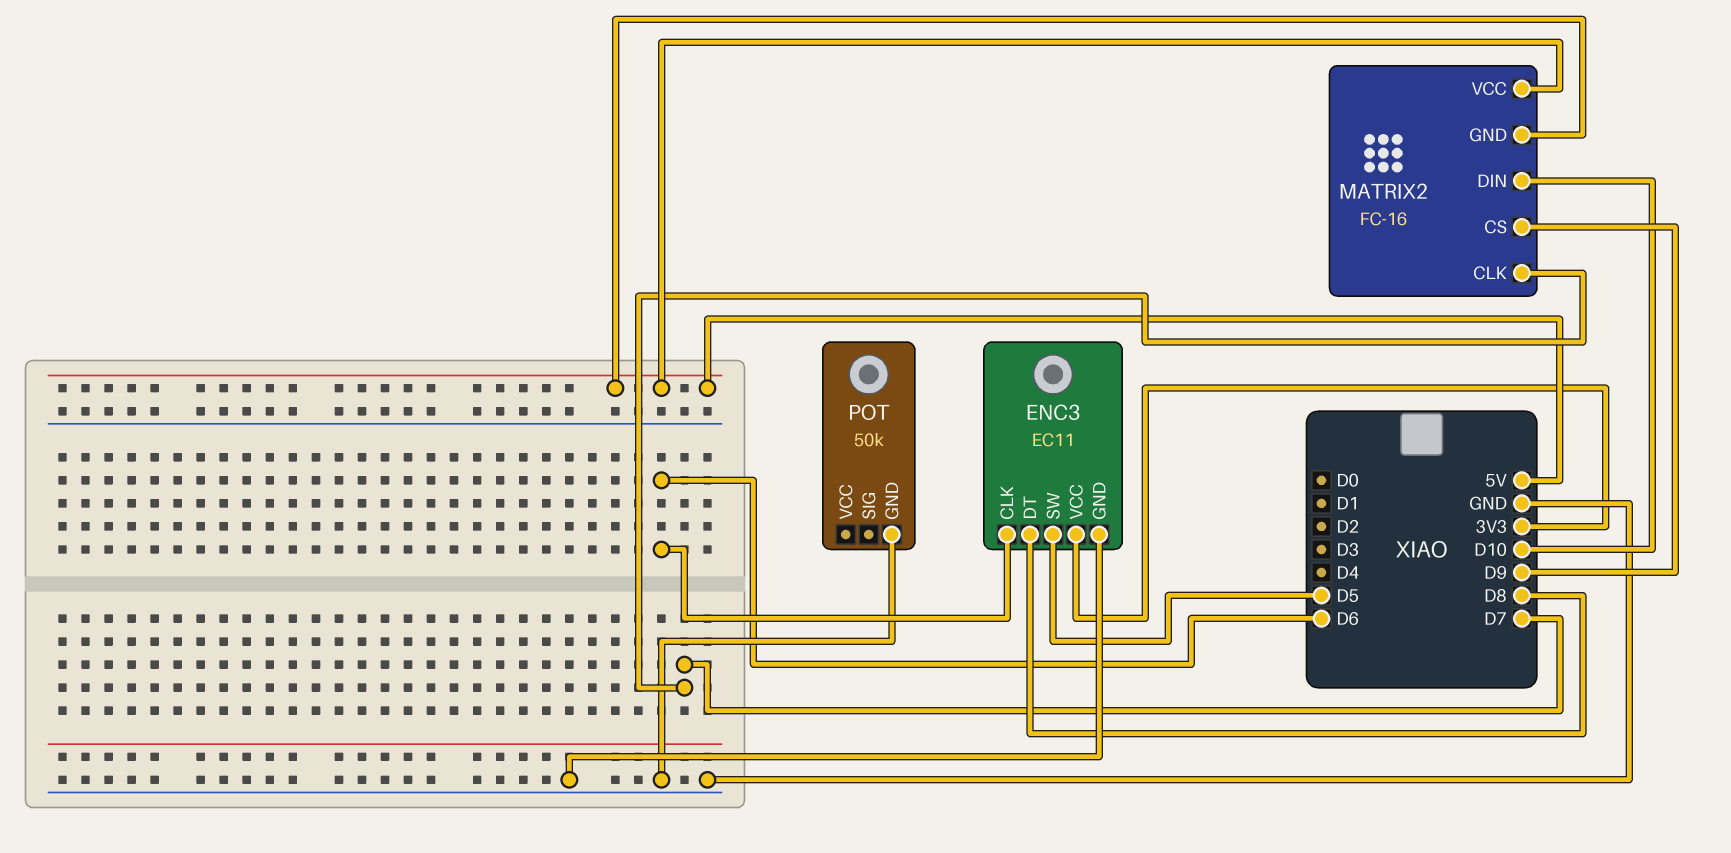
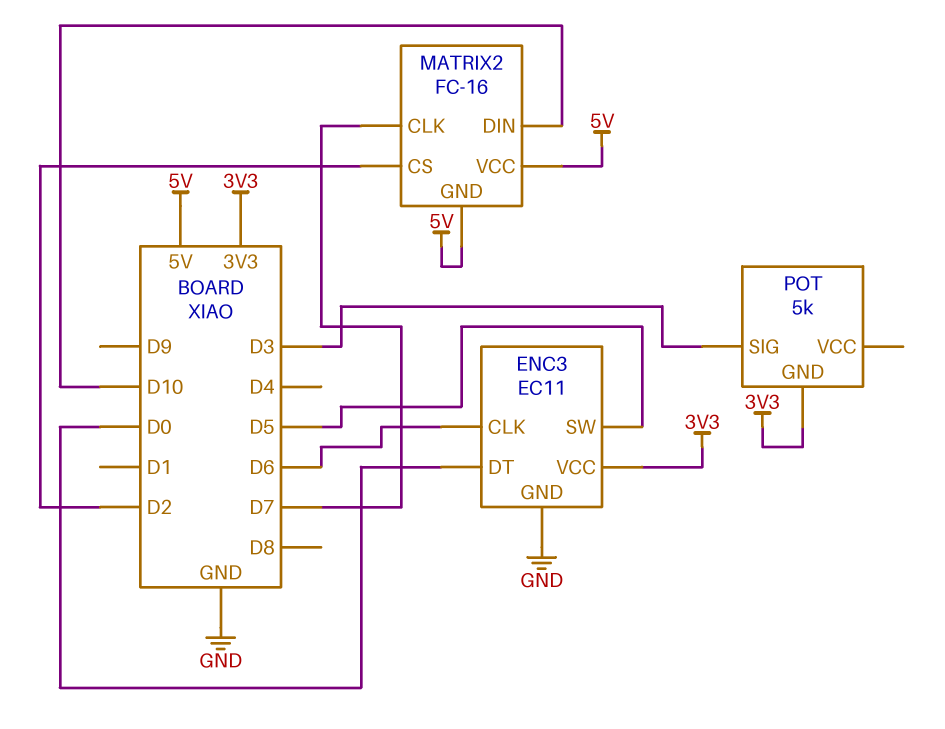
ENC3 pin DT: D8 -> D0
MATRIX2 pin CS: D9 -> D2
POT: 50k -> 5k
POT pin GND: GND -> 3V3
POT pin SIG: none -> D3

